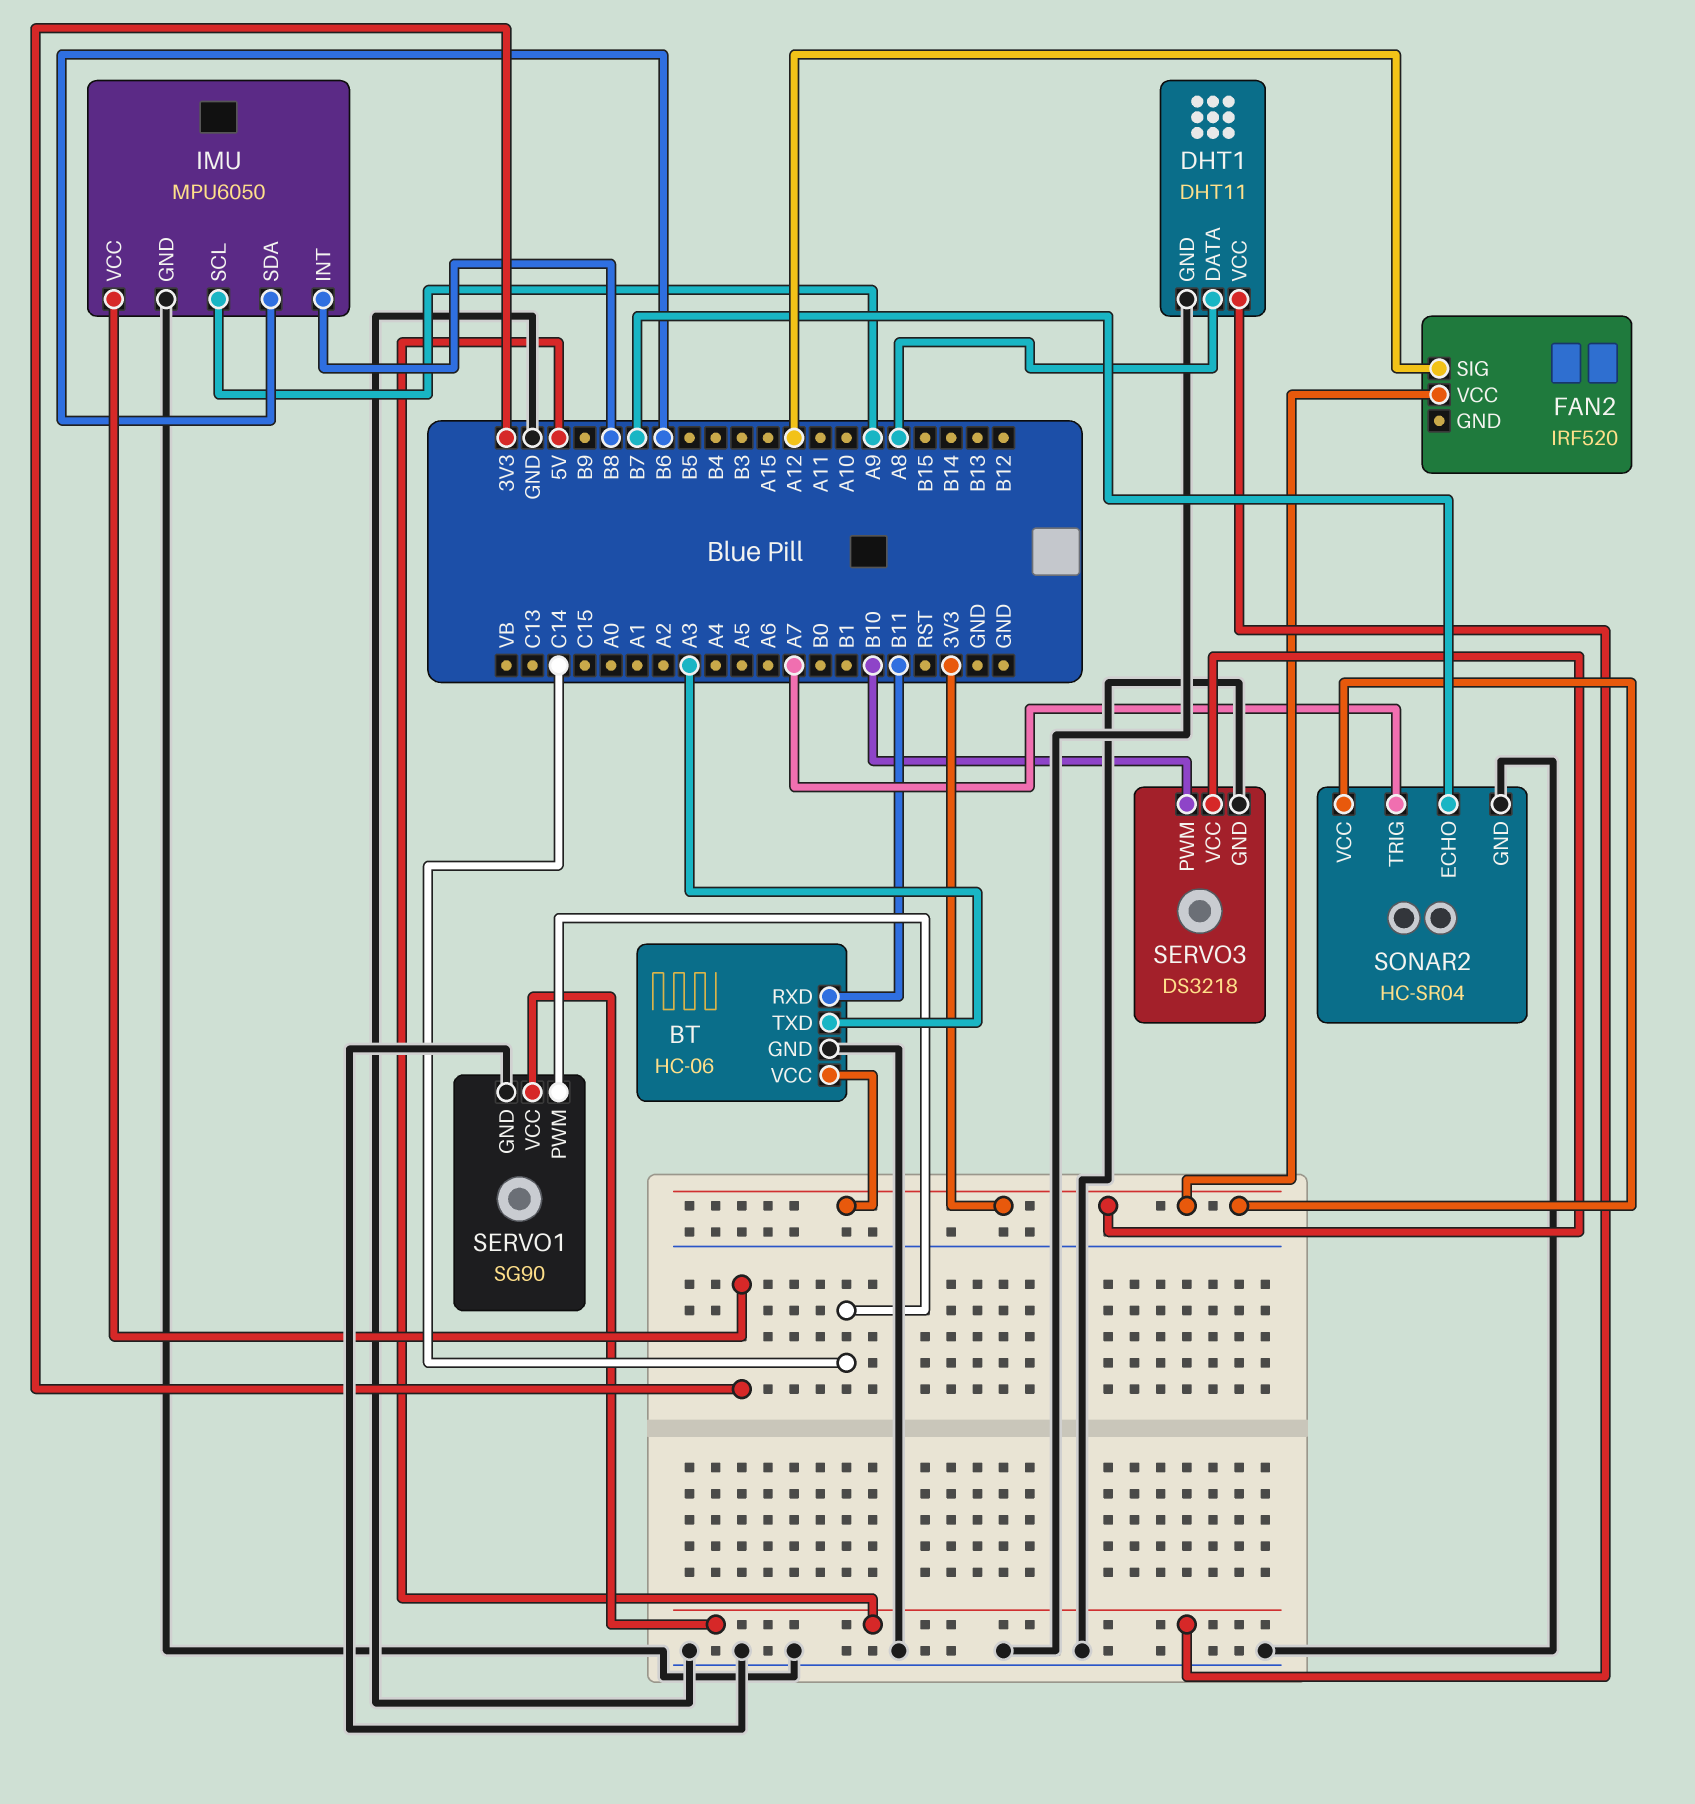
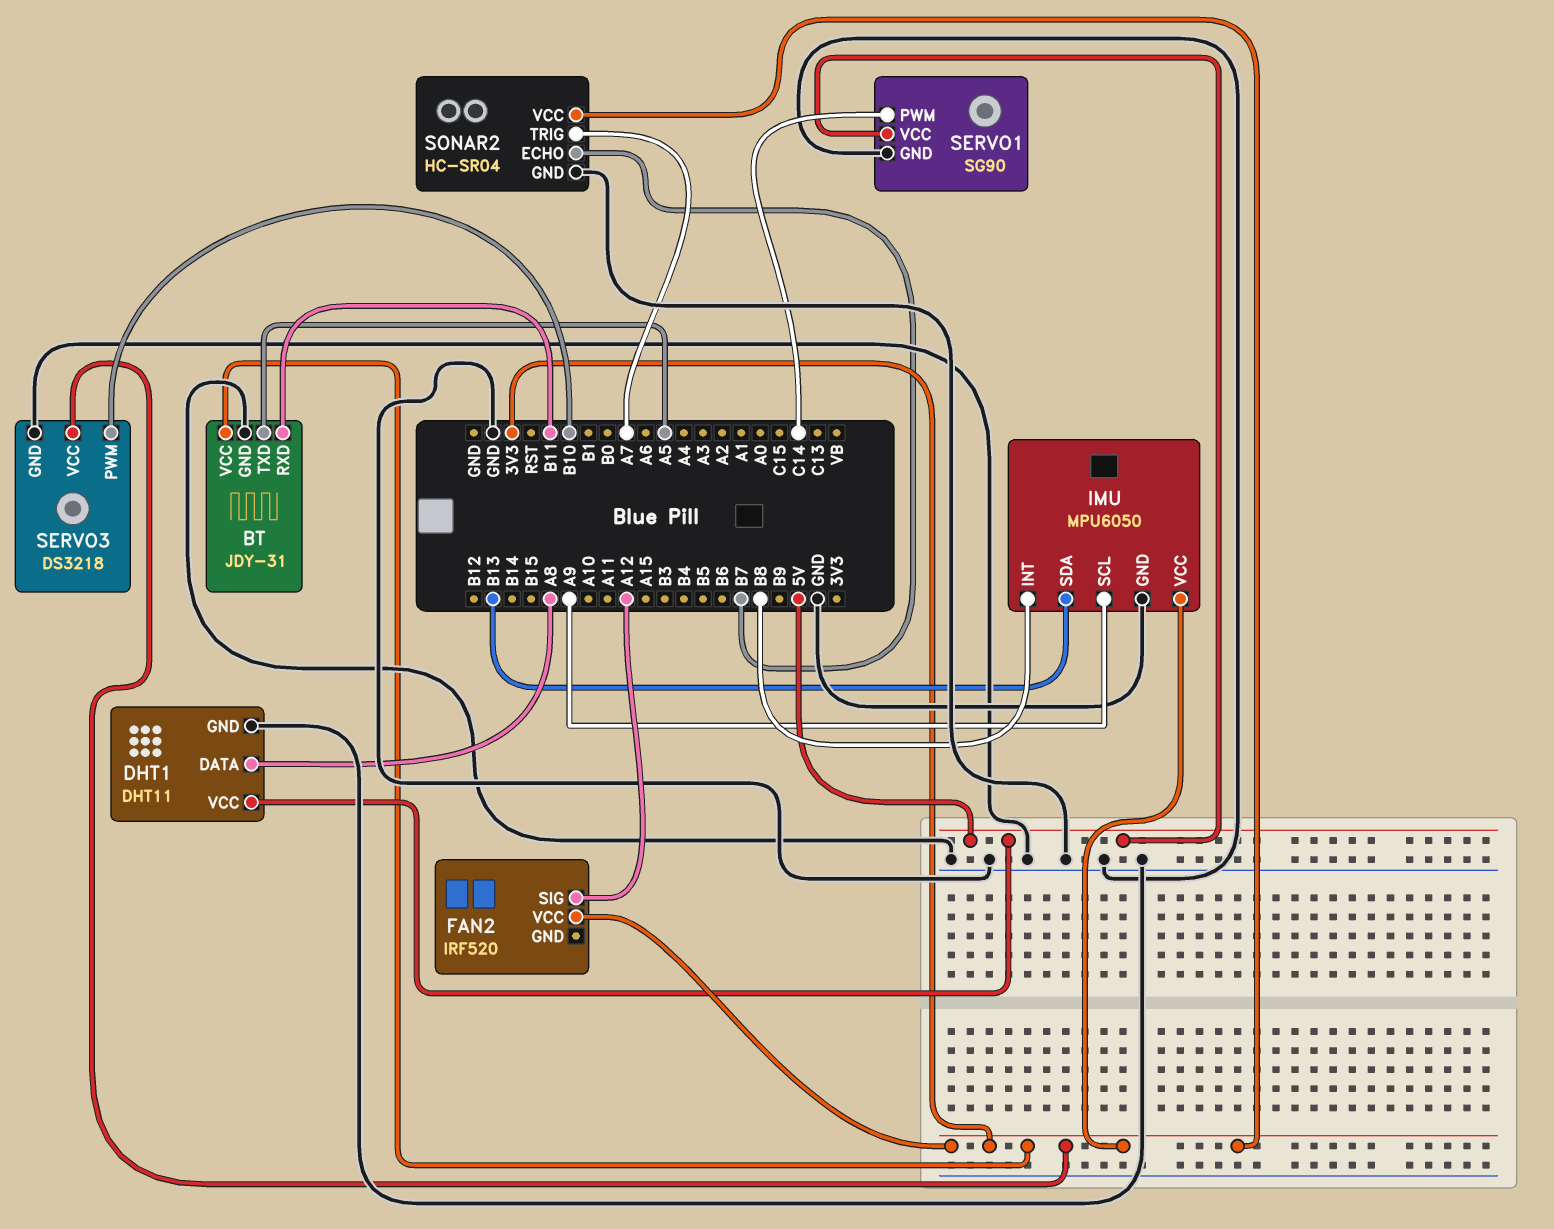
BT: HC-06 -> JDY-31
BT pin TXD: A3 -> A5
IMU pin SDA: B6 -> B13

